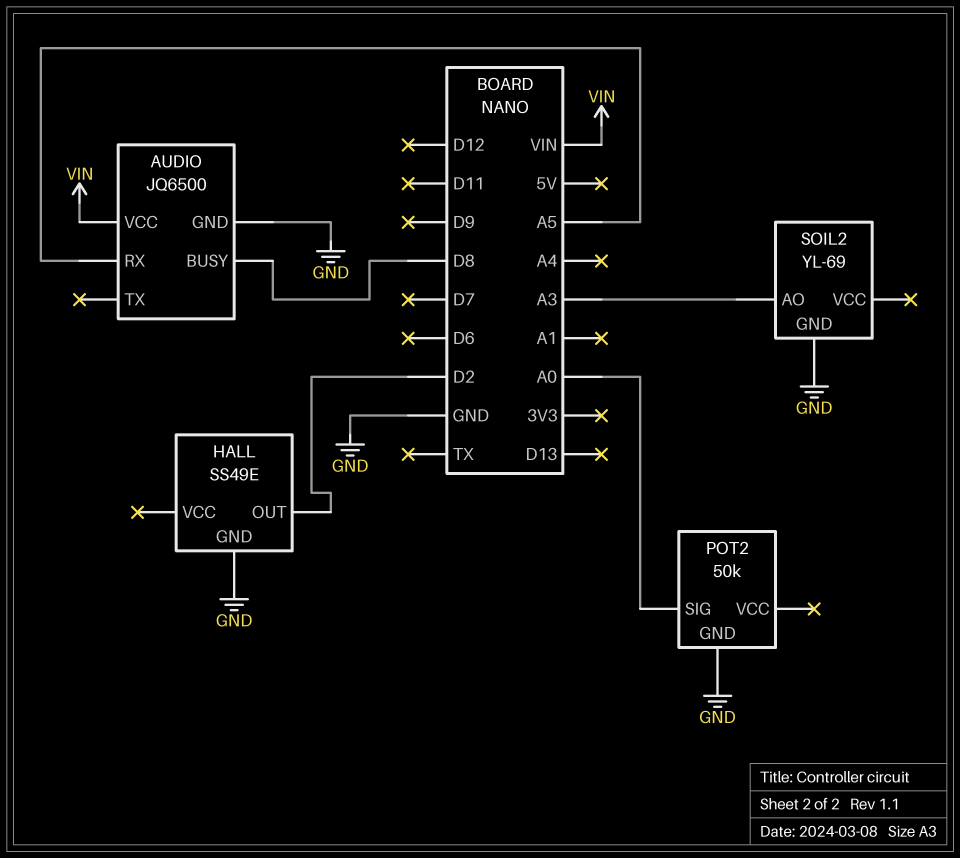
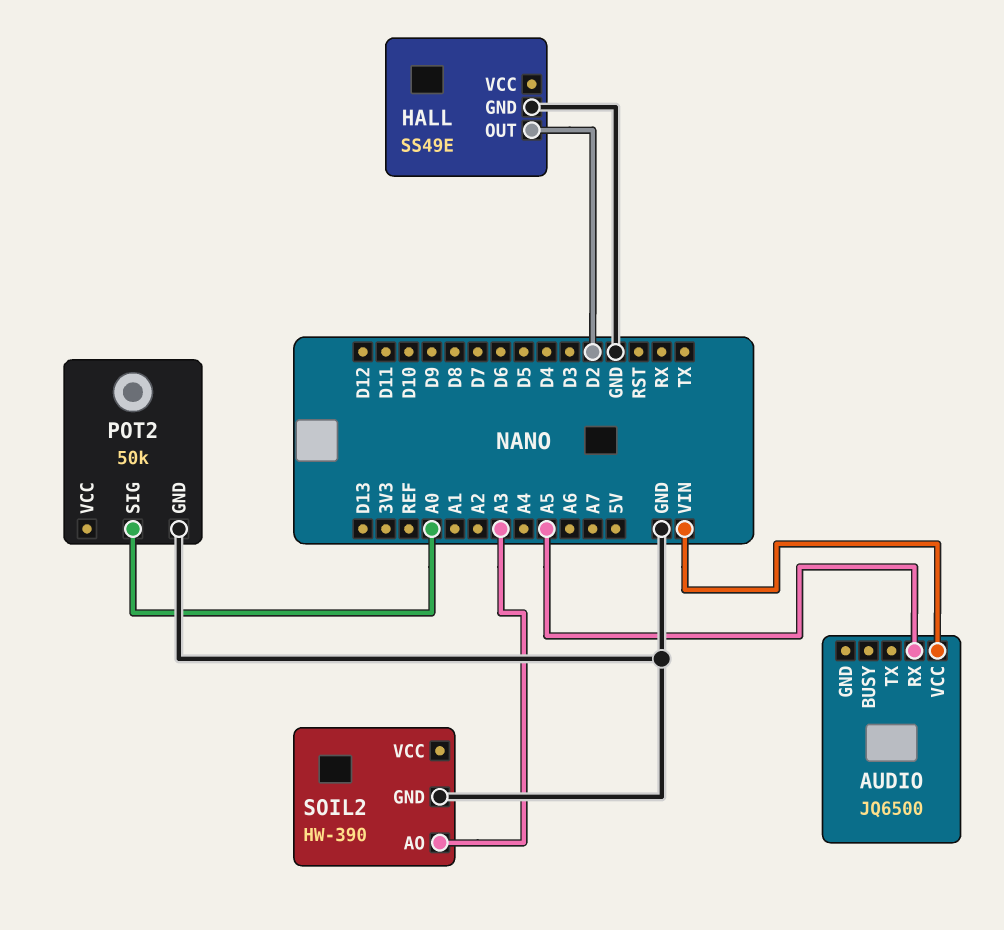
AUDIO pin BUSY: D8 -> none
AUDIO pin GND: GND -> none
SOIL2: YL-69 -> HW-390

